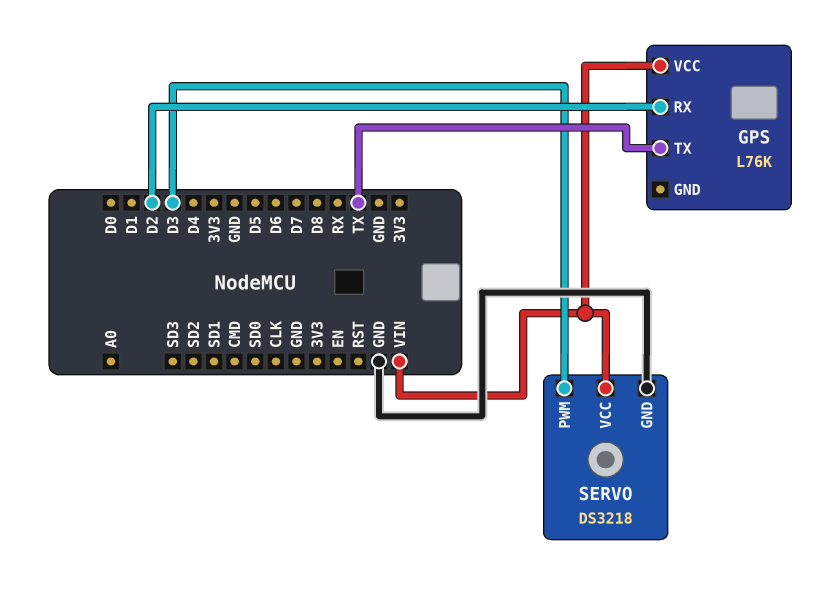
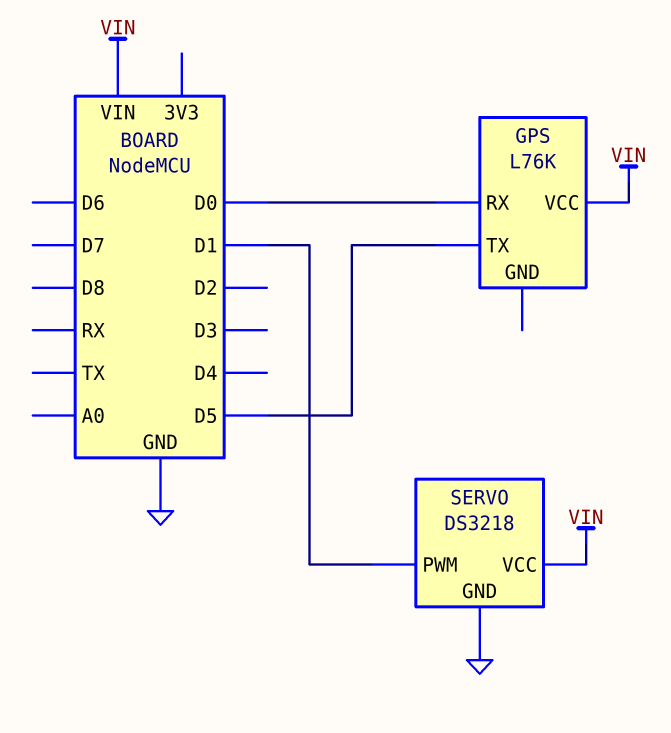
GPS pin RX: D2 -> D0
GPS pin TX: TX -> D5
SERVO pin PWM: D3 -> D1

